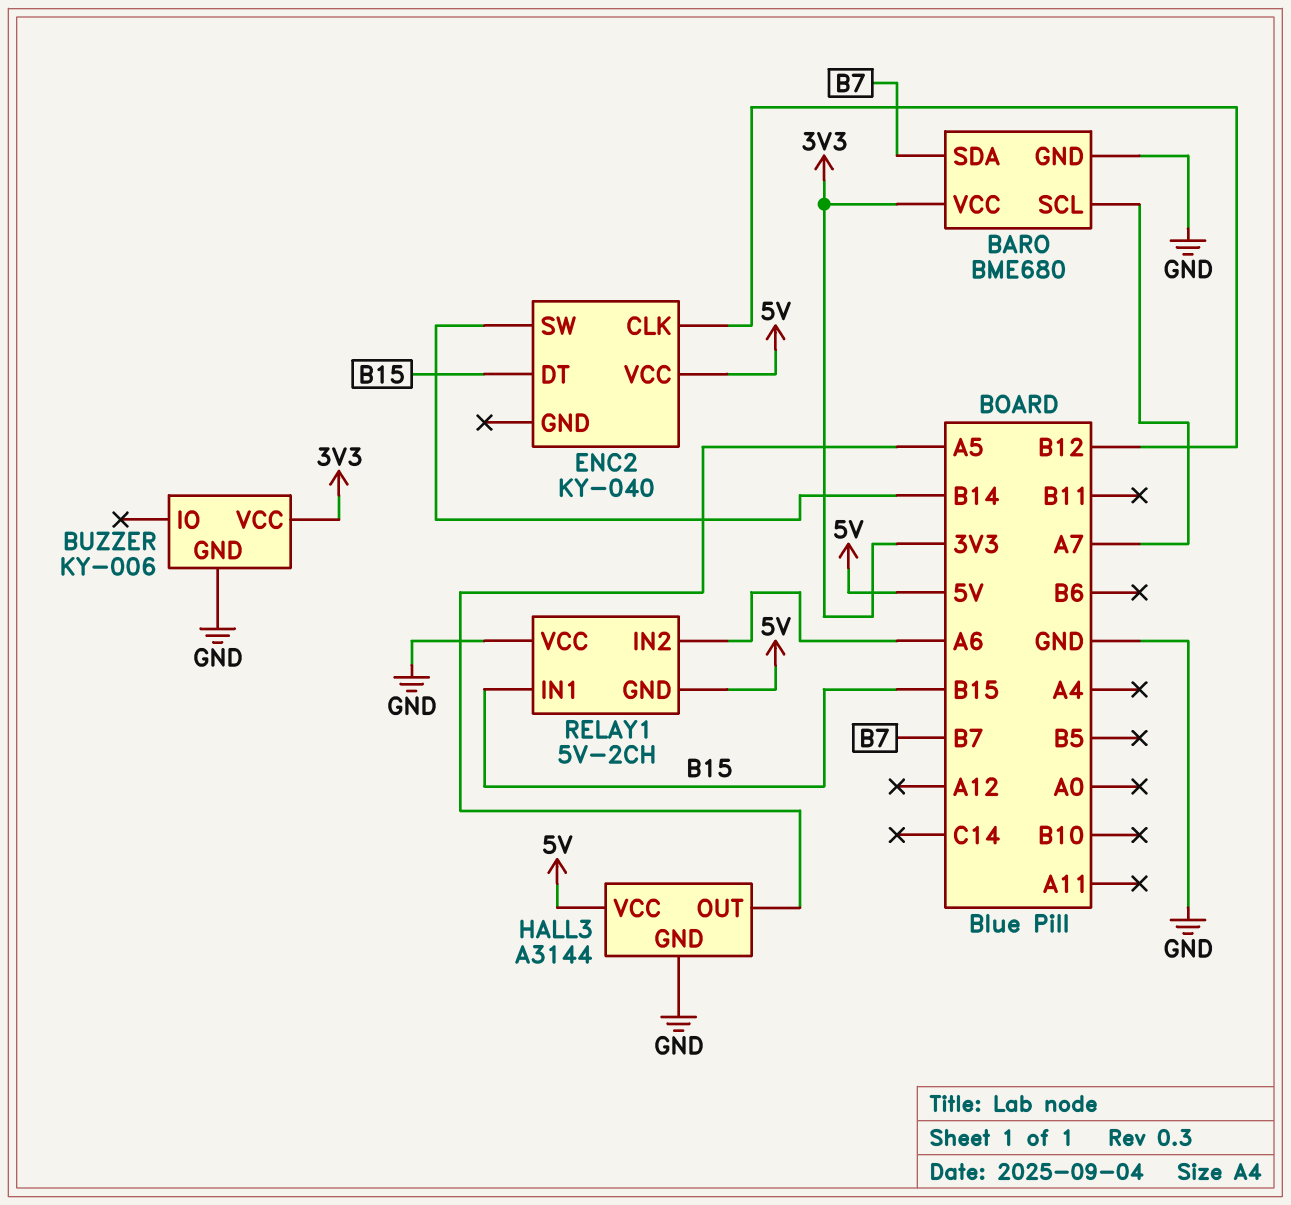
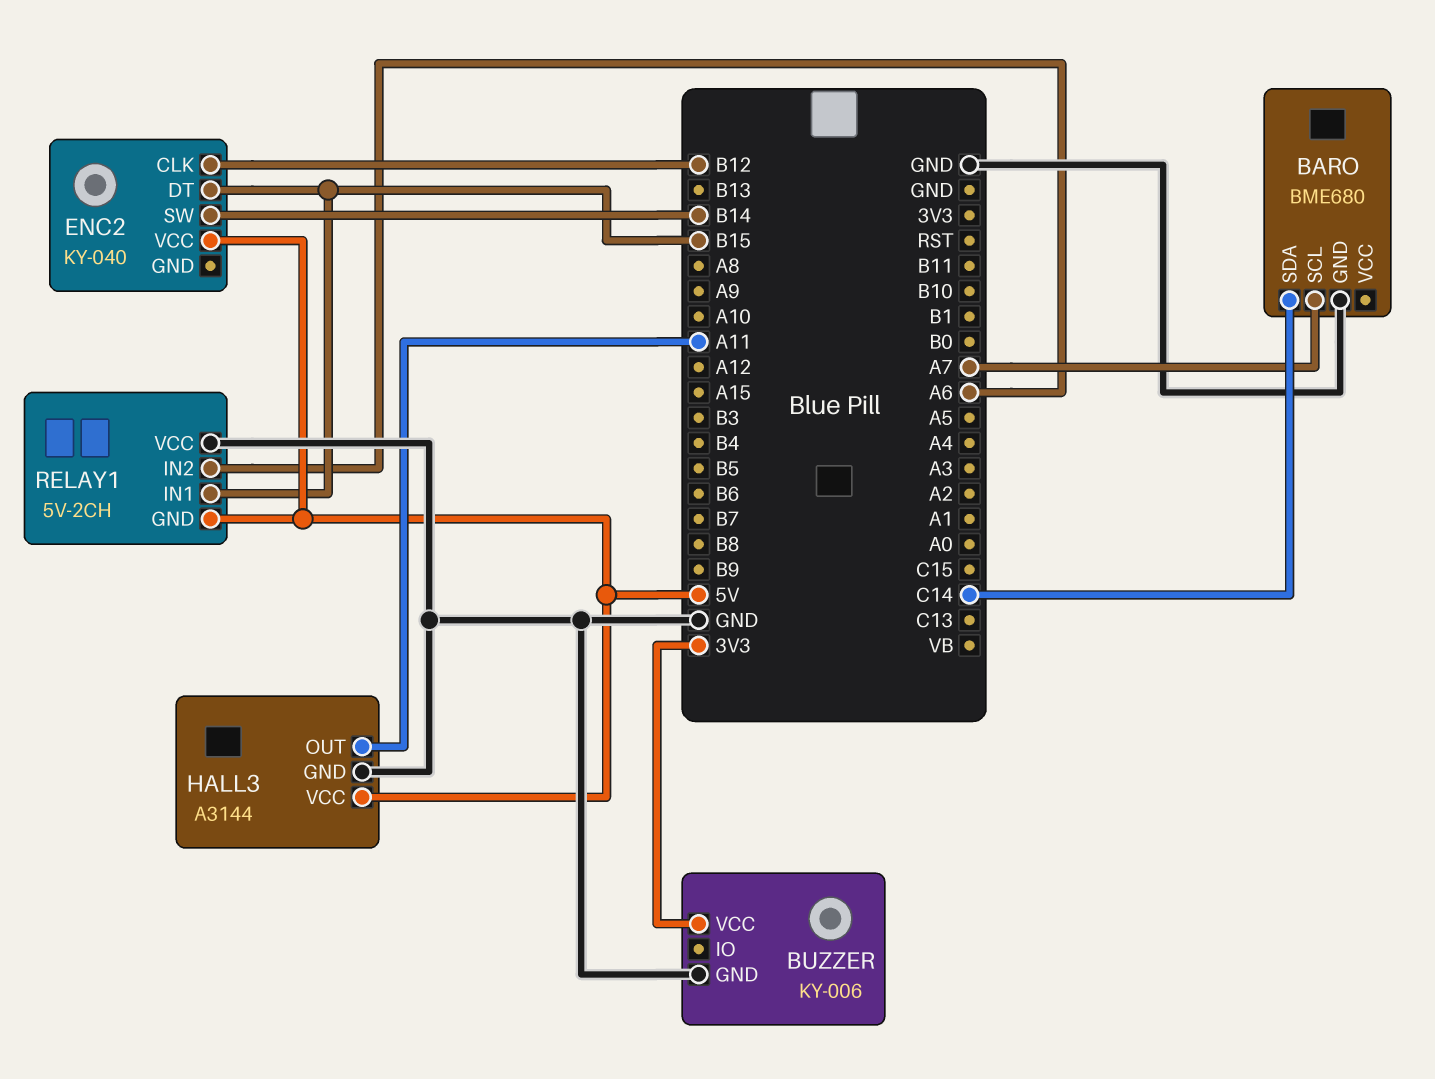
BARO pin SDA: B7 -> C14
BARO pin VCC: 3V3 -> none
HALL3 pin OUT: A5 -> A11

